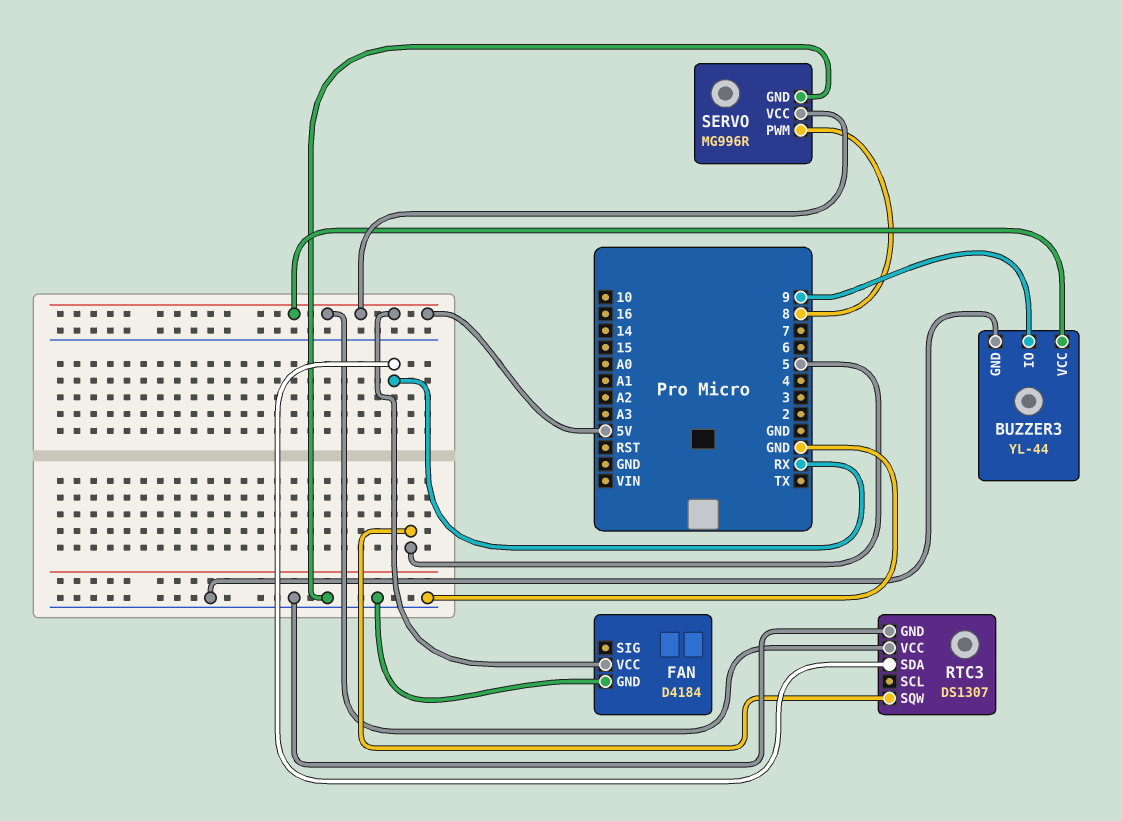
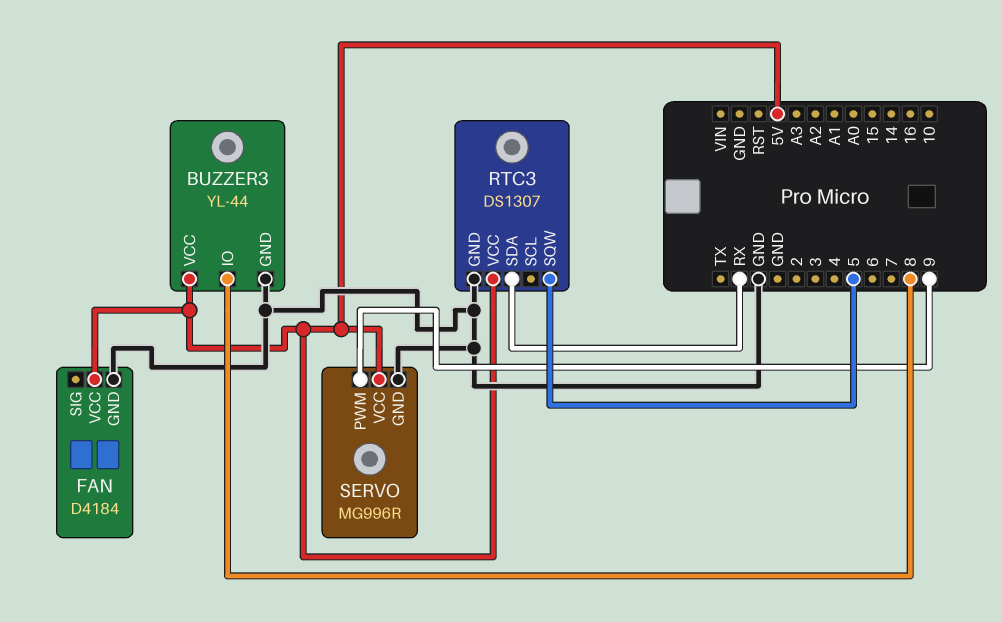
BUZZER3 pin IO: 9 -> 8
SERVO pin PWM: 8 -> 9

